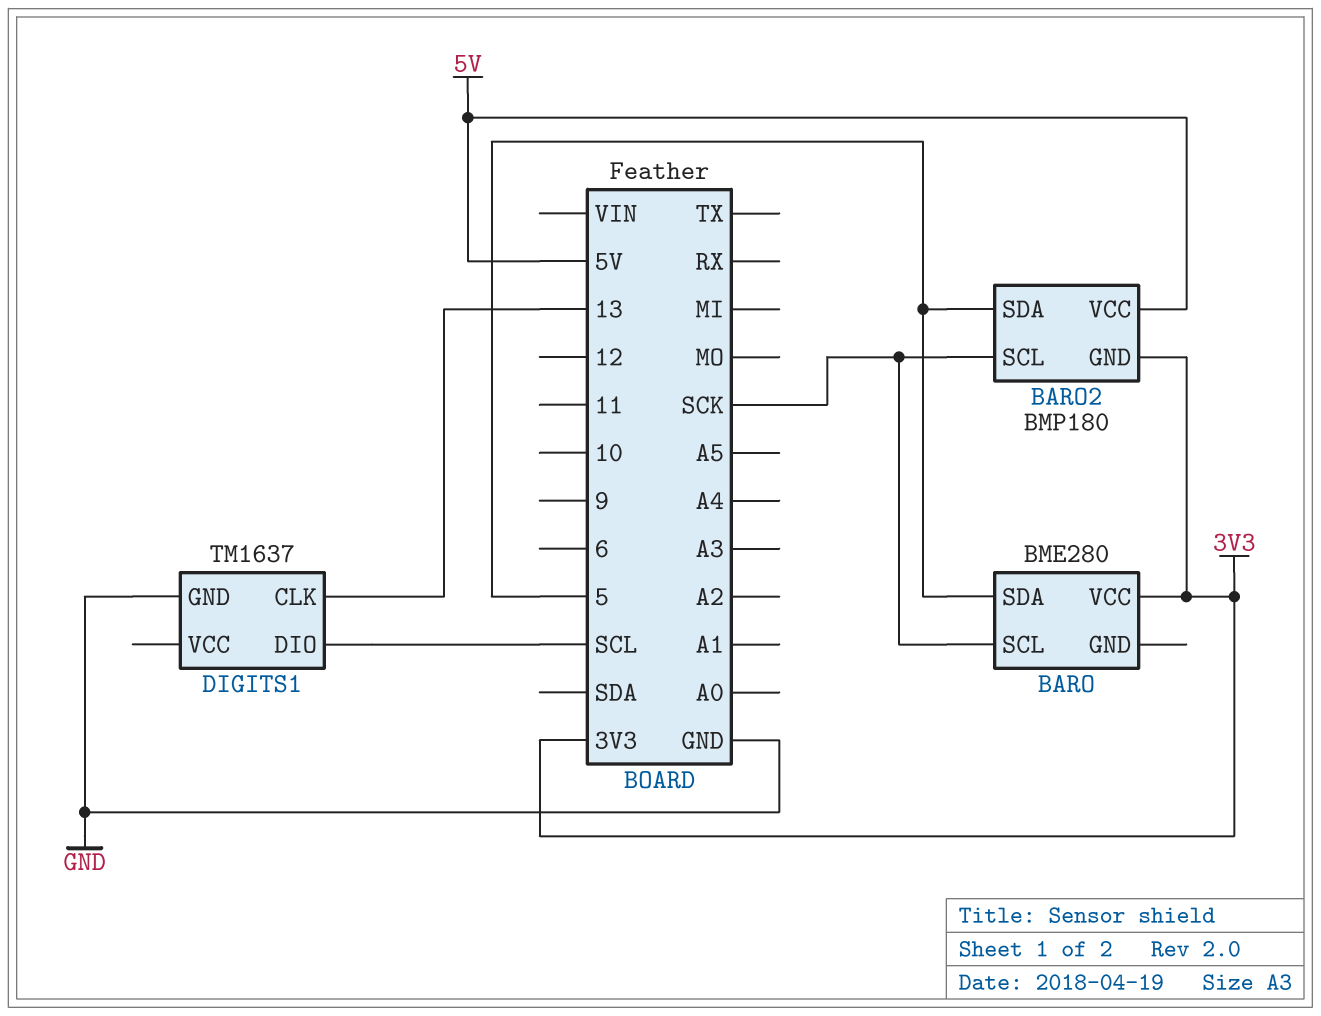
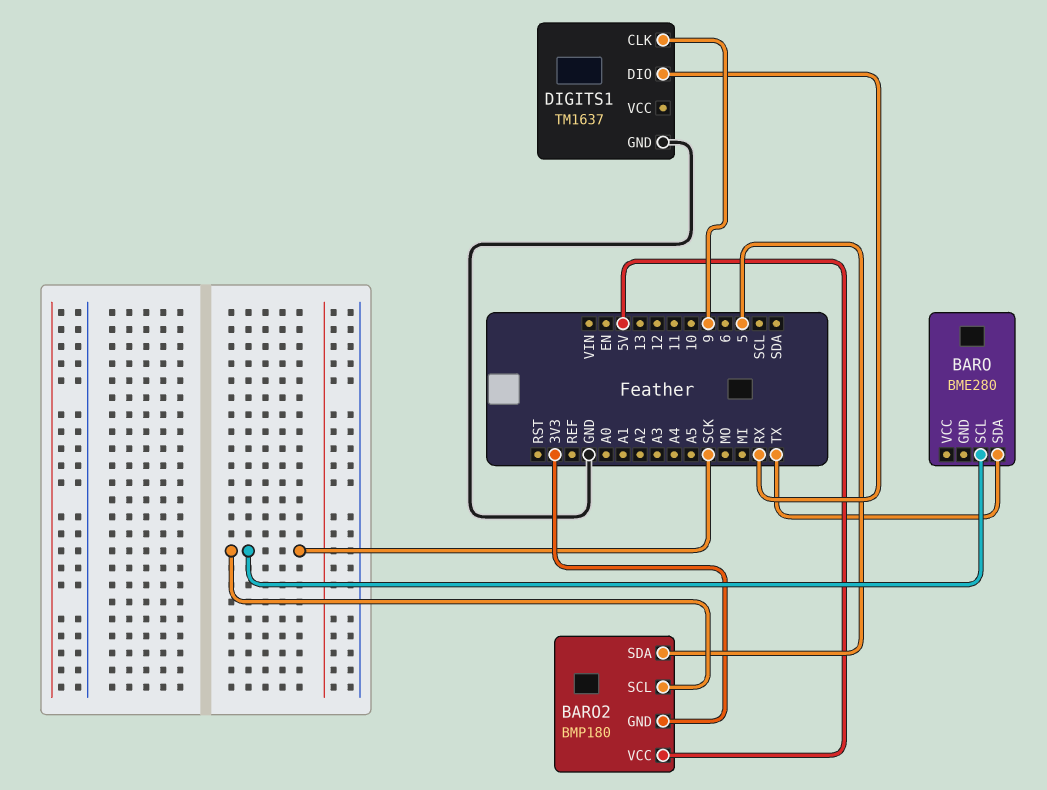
BARO pin SDA: 5 -> TX
BARO pin VCC: 3V3 -> none
DIGITS1 pin CLK: 13 -> 9
DIGITS1 pin DIO: SCL -> RX

